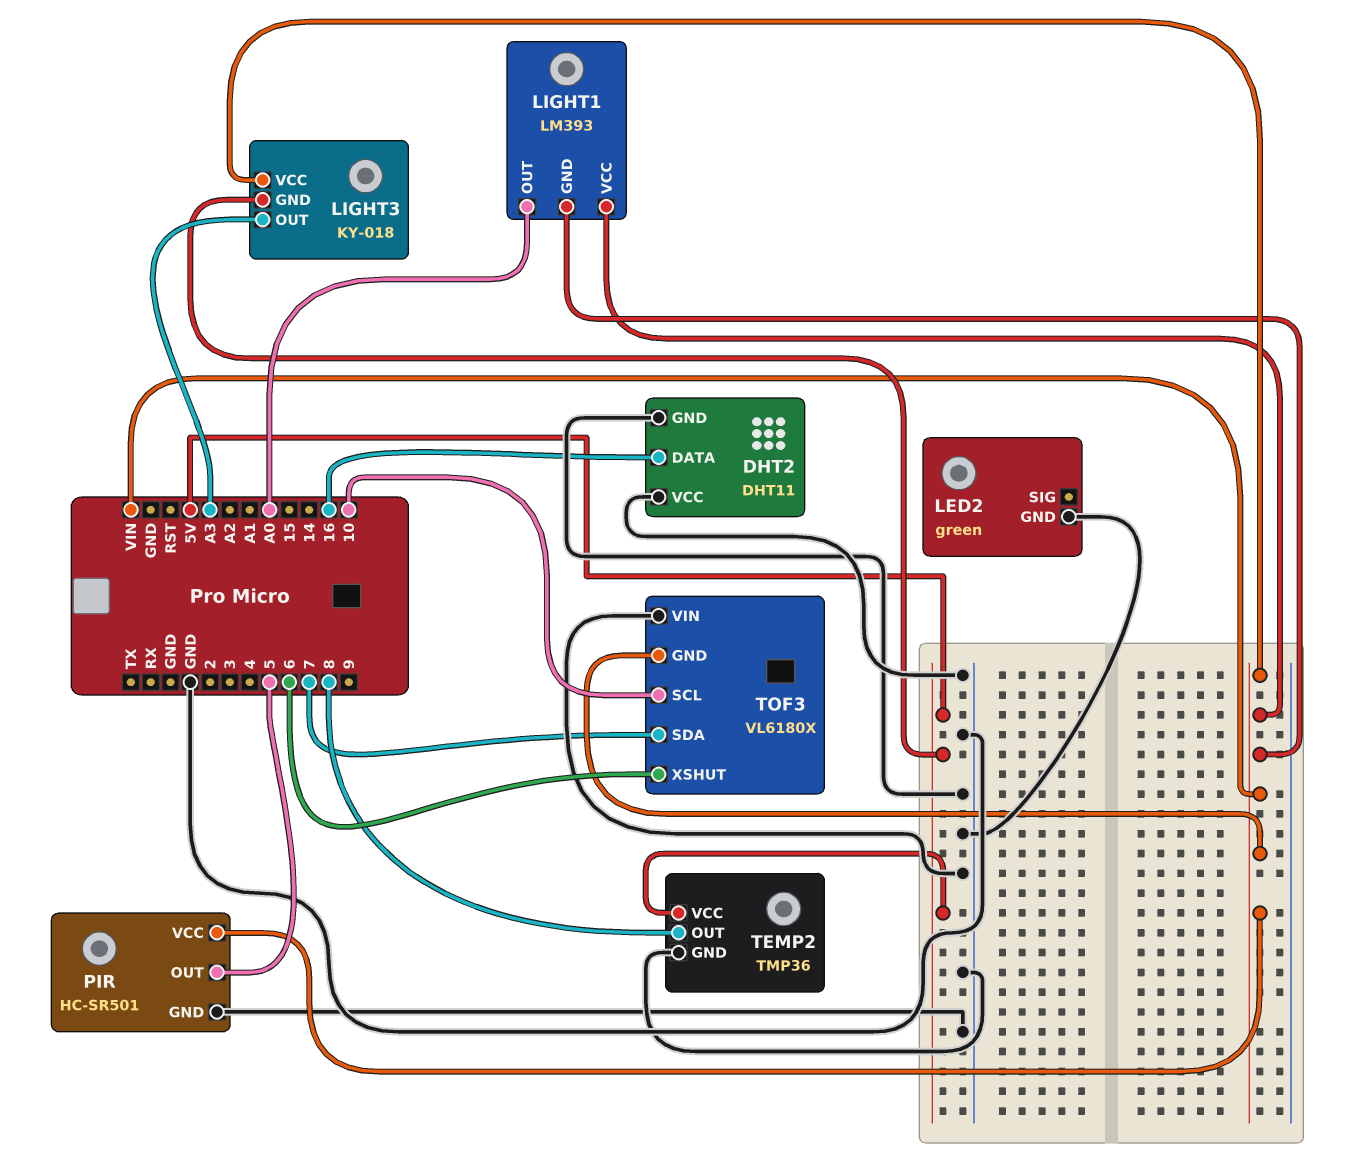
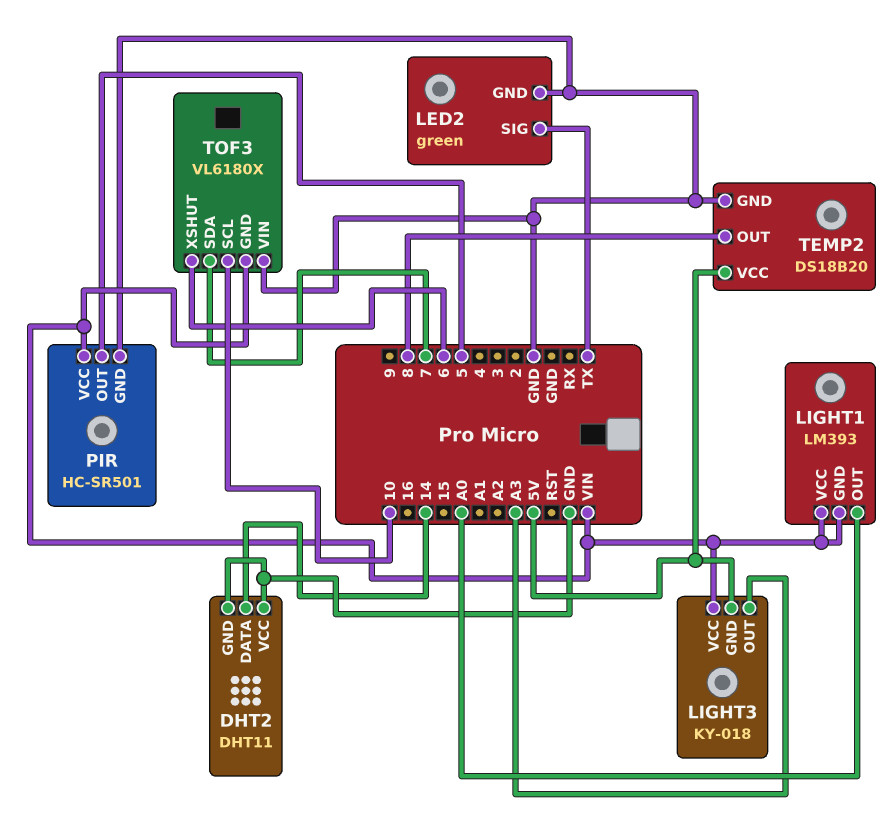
DHT2 pin DATA: 16 -> 14
LED2 pin SIG: none -> TX
TEMP2: TMP36 -> DS18B20

